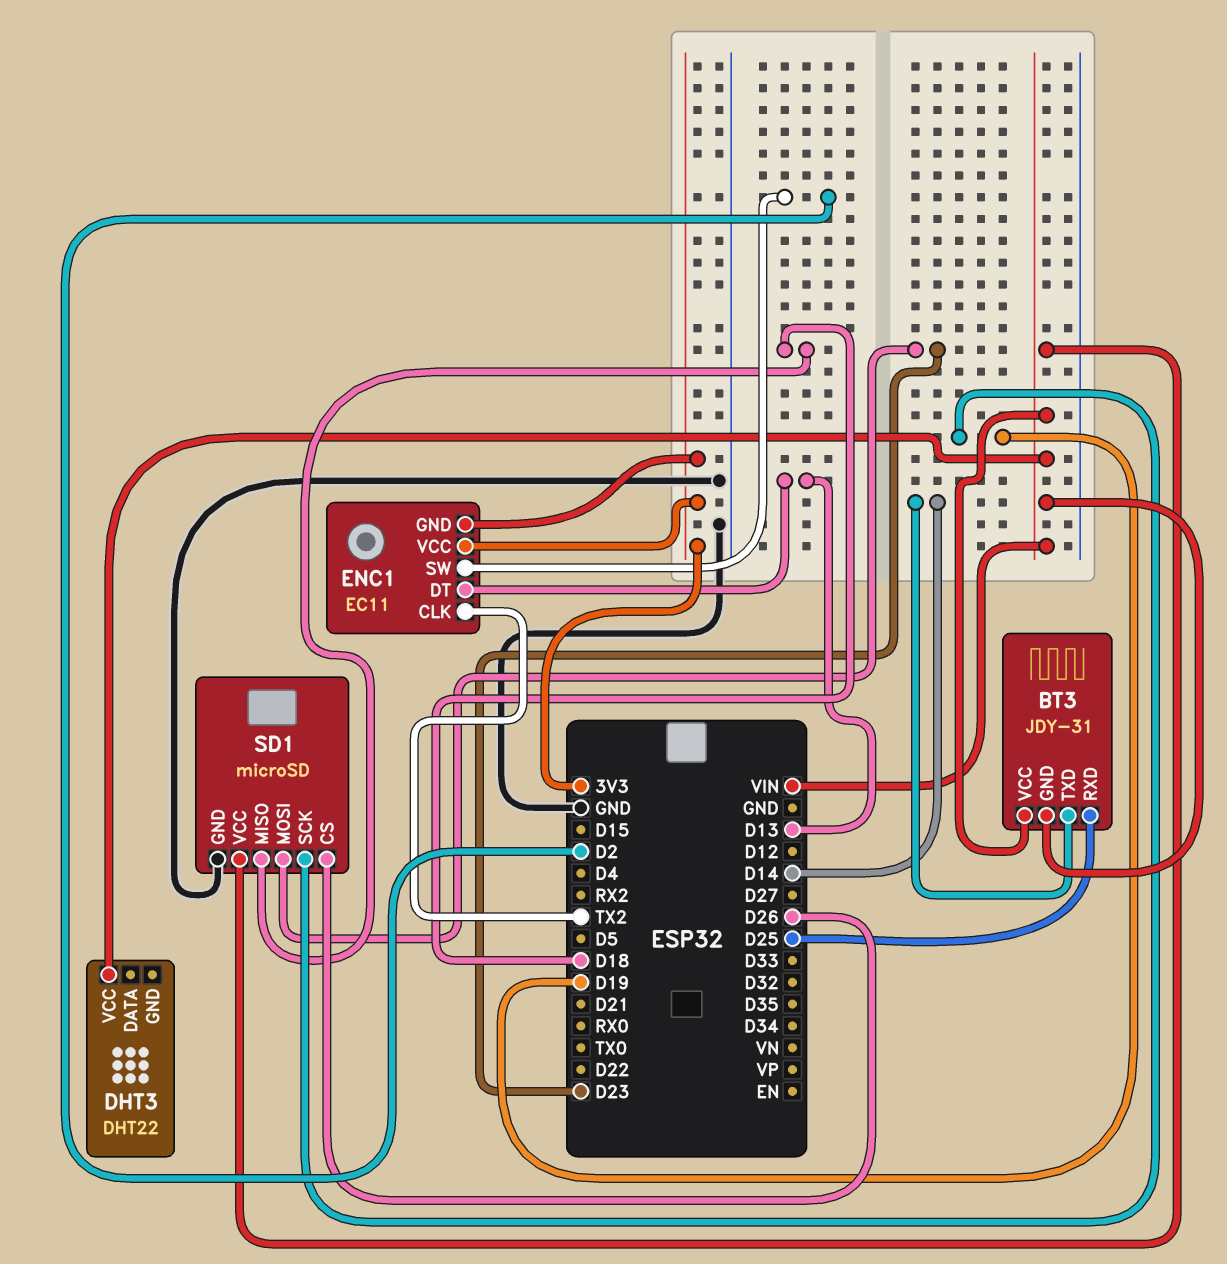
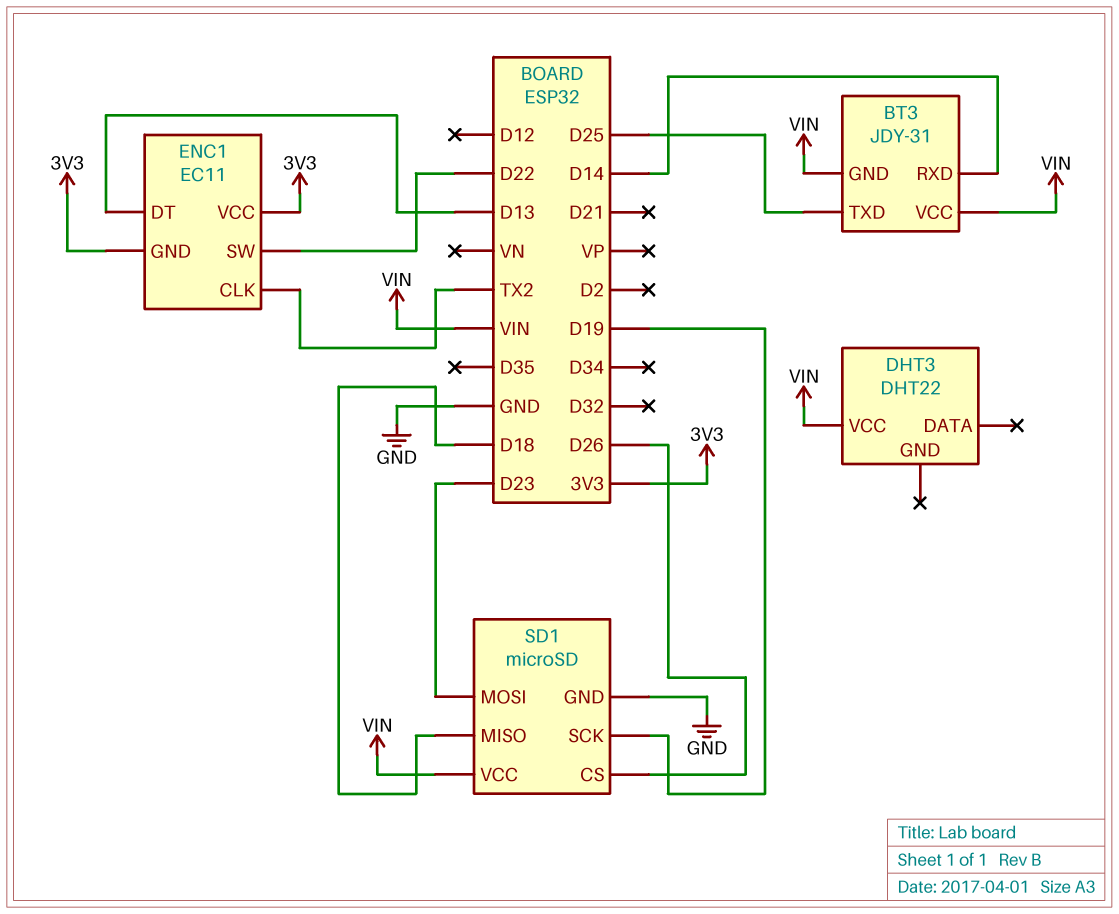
BT3 pin RXD: D25 -> D14
BT3 pin TXD: D14 -> D25
ENC1 pin SW: D2 -> D22

